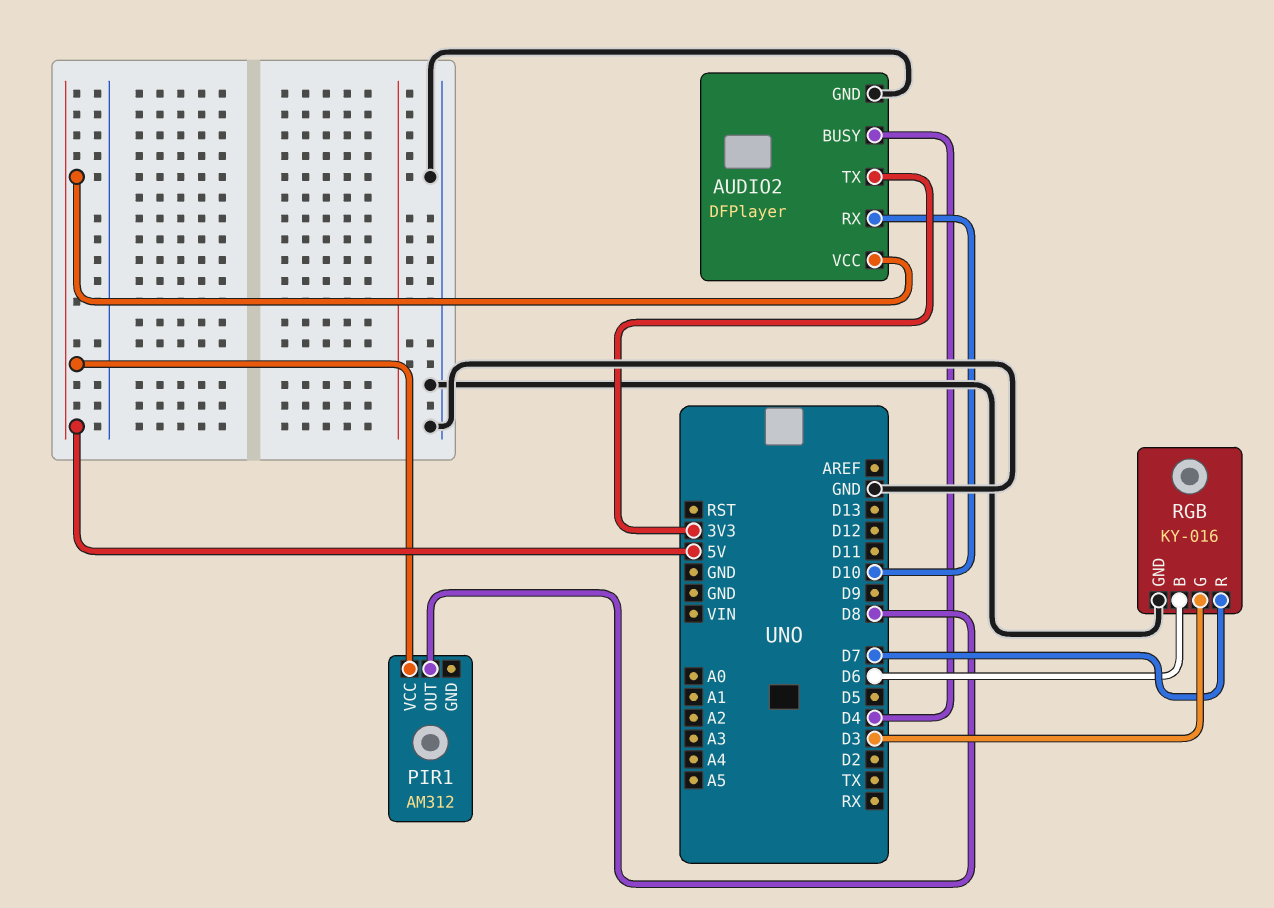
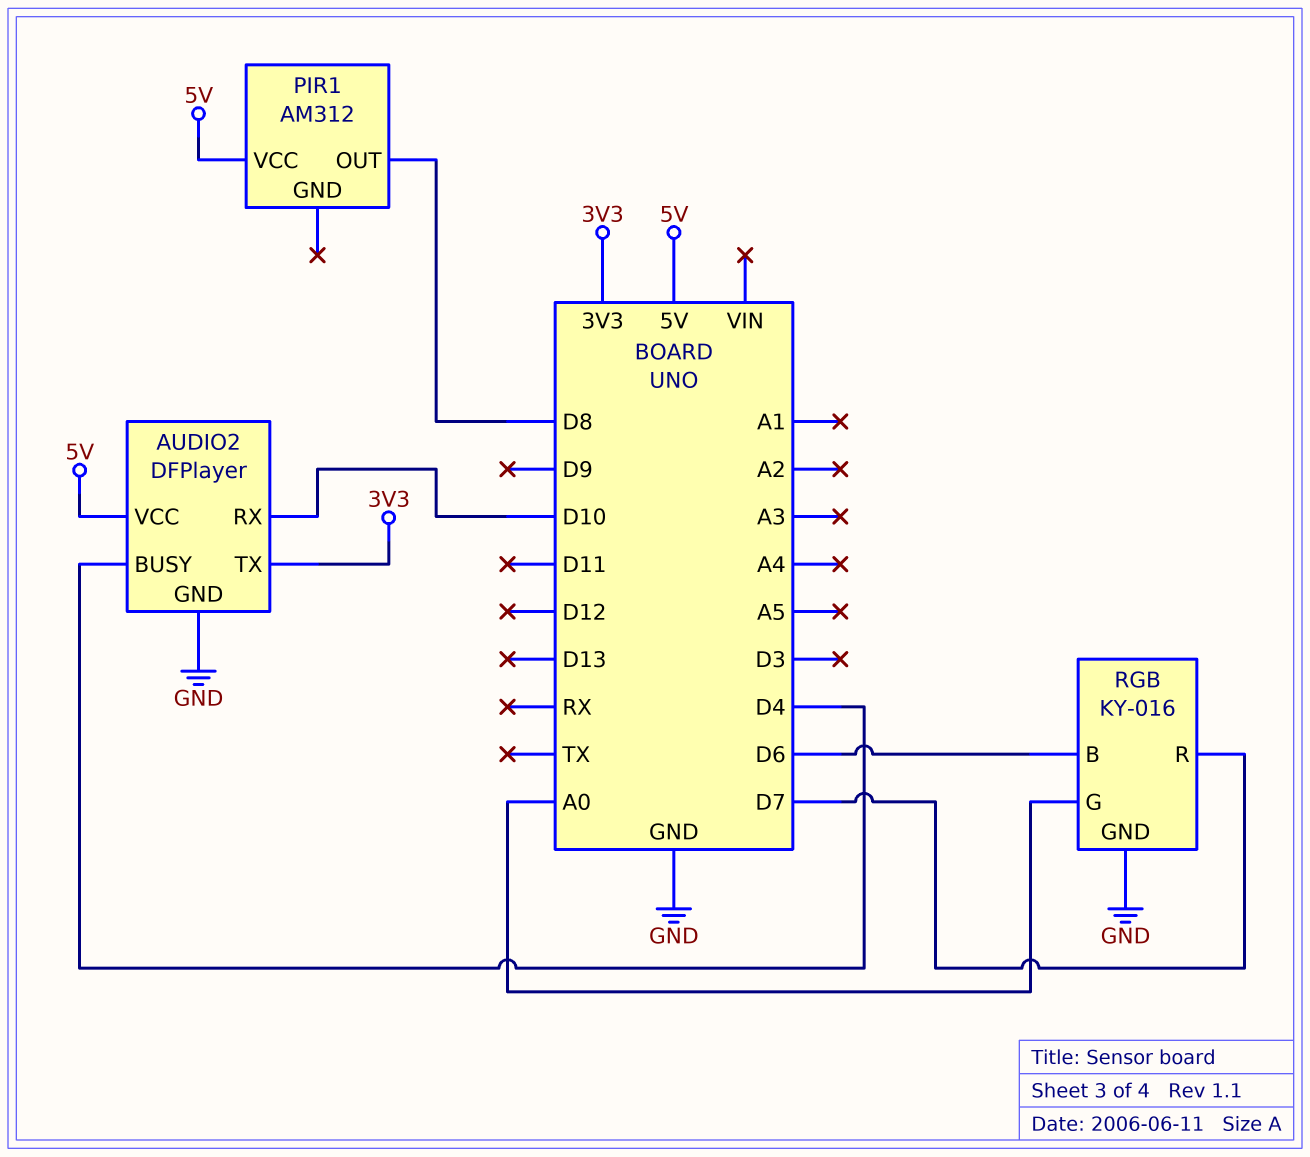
RGB pin G: D3 -> A0

